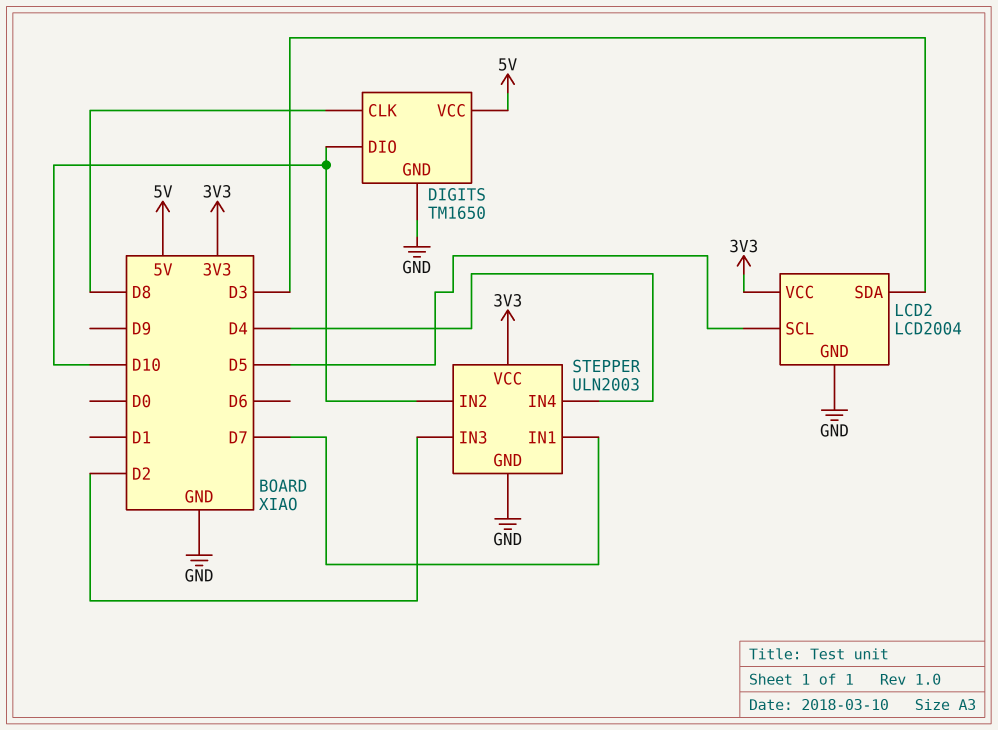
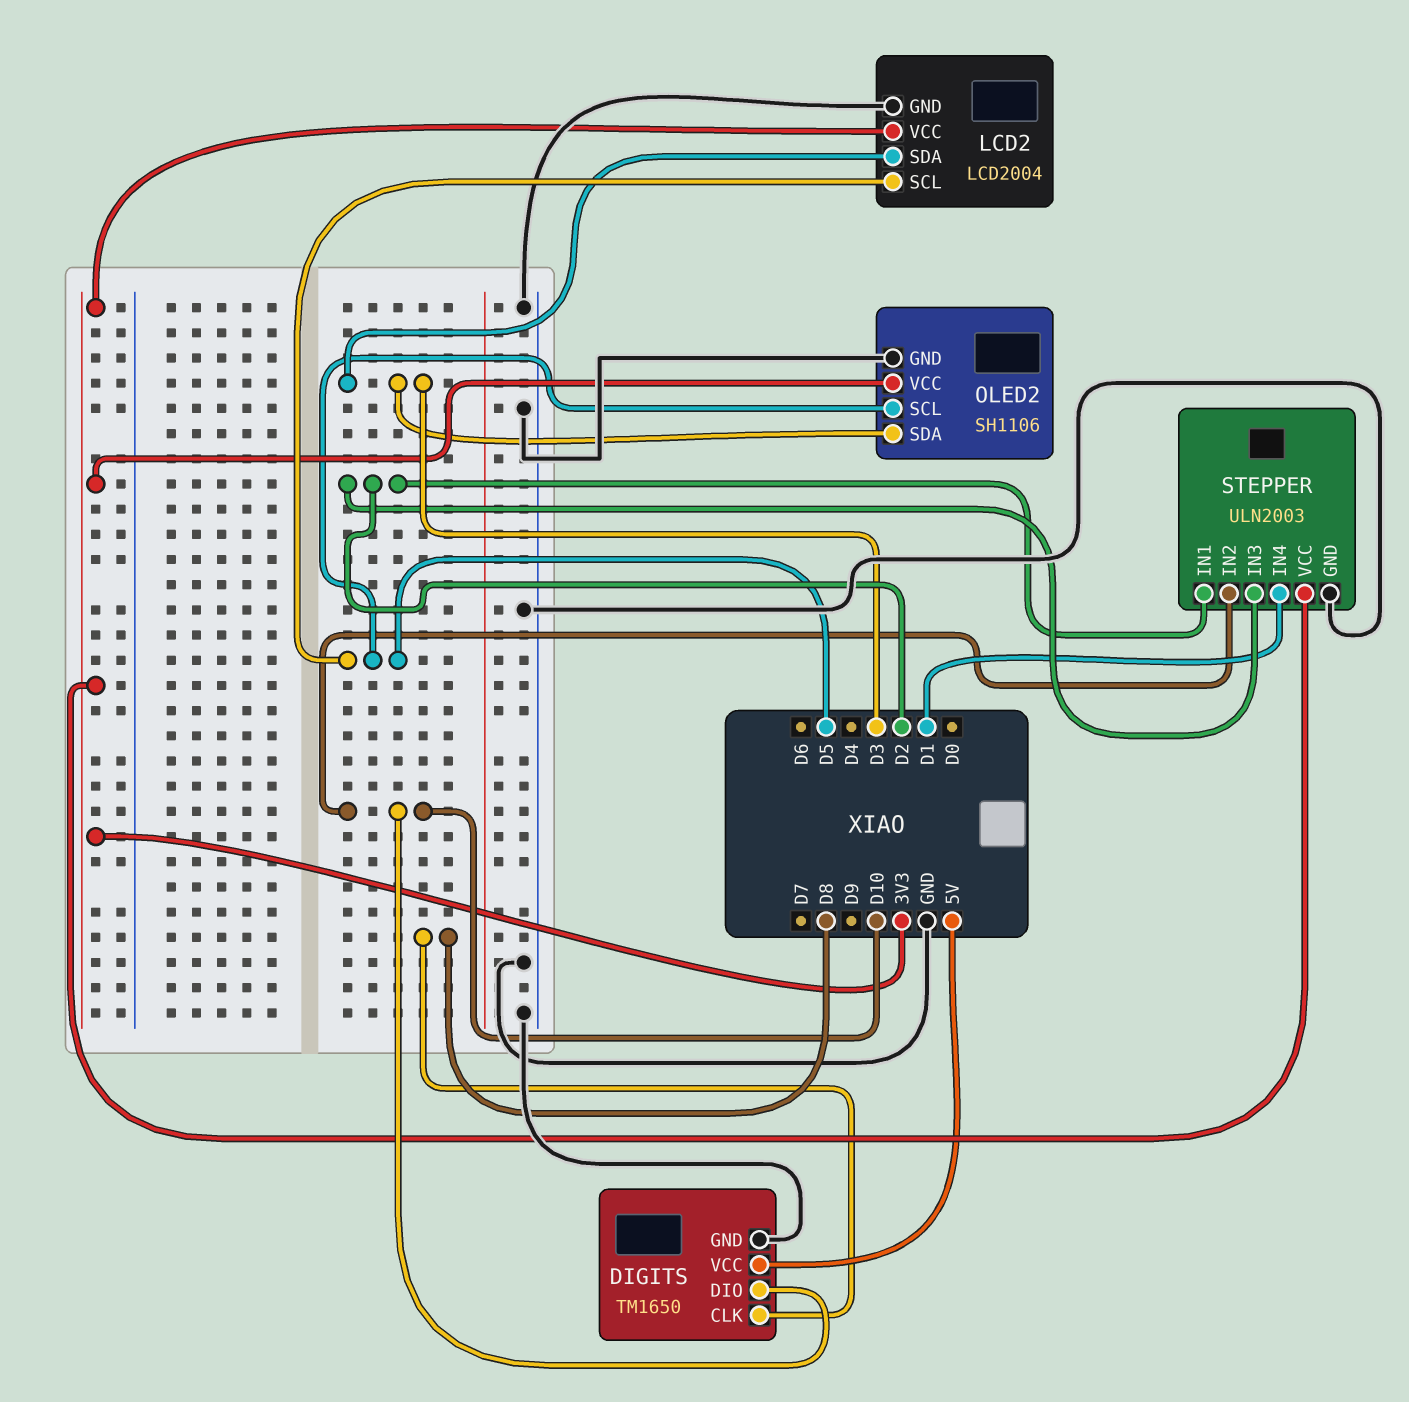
OLED2: none -> SH1106
OLED2 pin GND: none -> GND
OLED2 pin SCL: none -> D5
OLED2 pin SDA: none -> D3
OLED2 pin VCC: none -> 3V3
STEPPER pin IN1: D7 -> D2
STEPPER pin IN4: D4 -> D1

